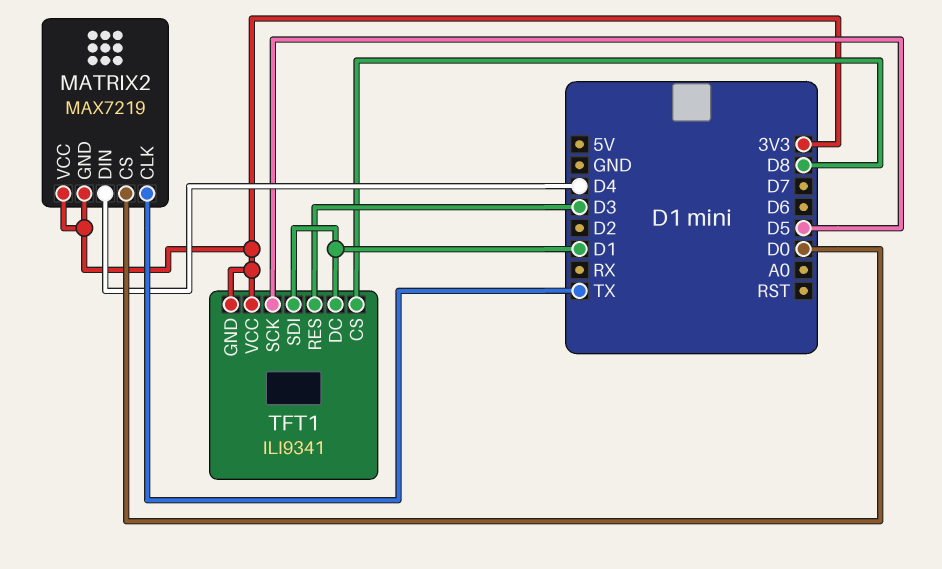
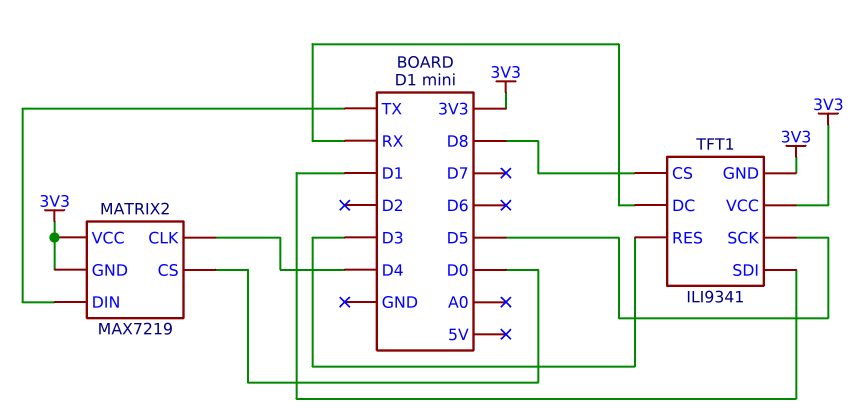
MATRIX2 pin CLK: TX -> D4
MATRIX2 pin DIN: D4 -> TX
TFT1 pin DC: D1 -> RX

